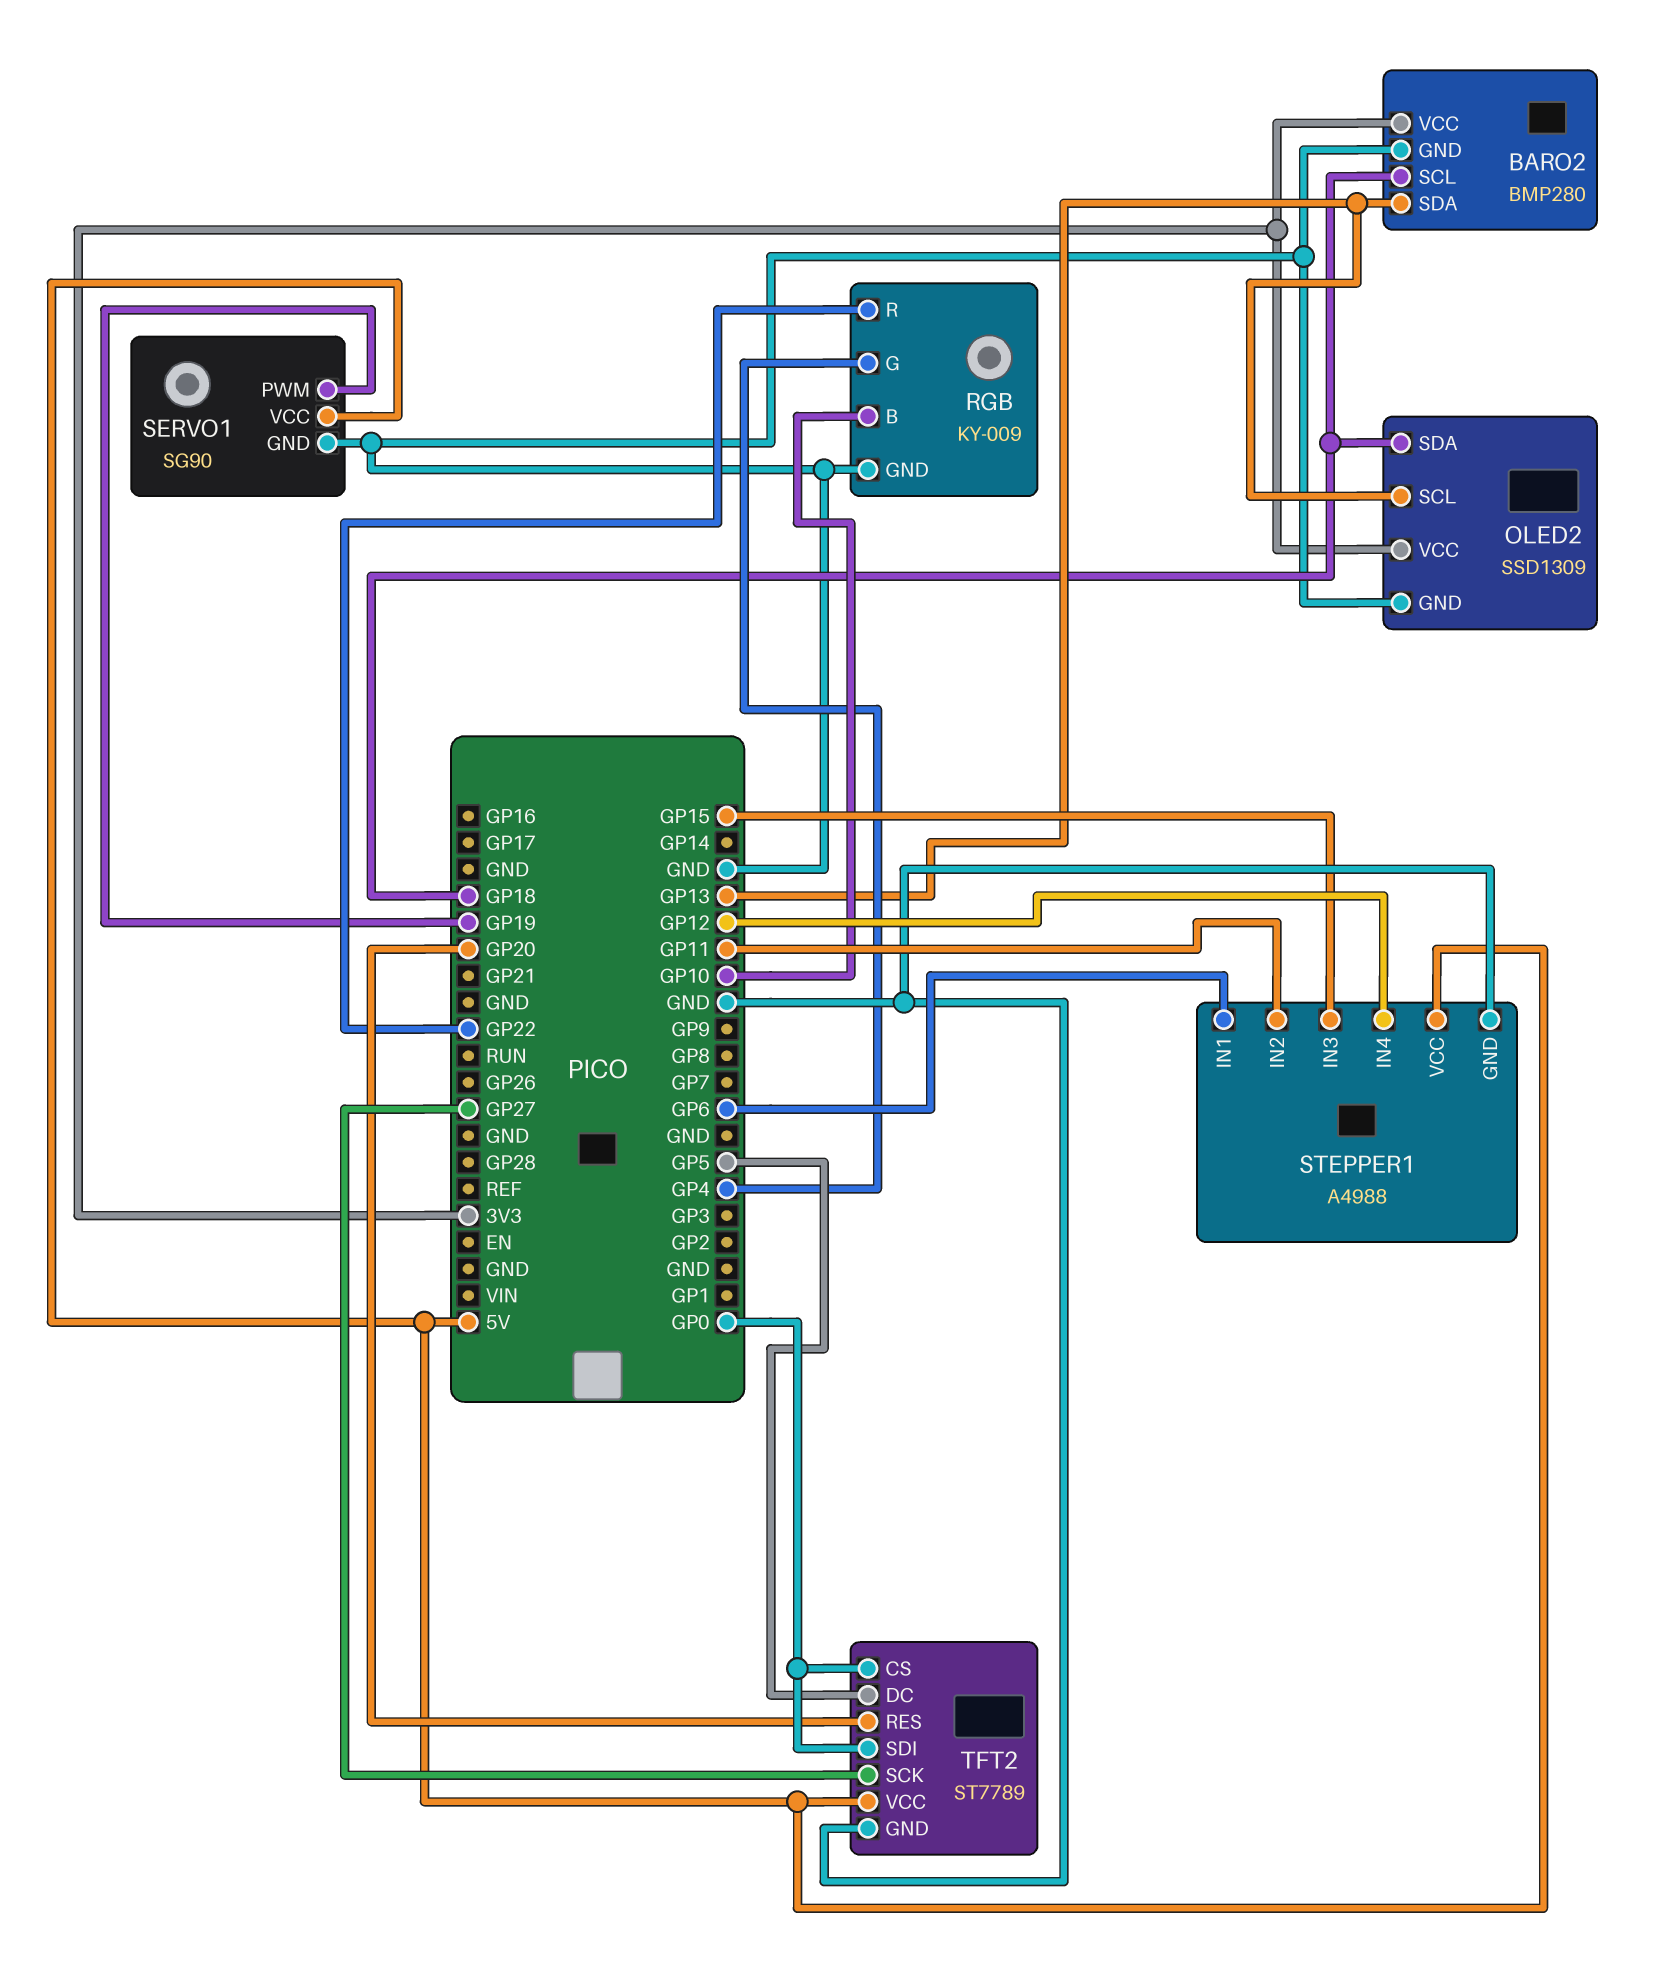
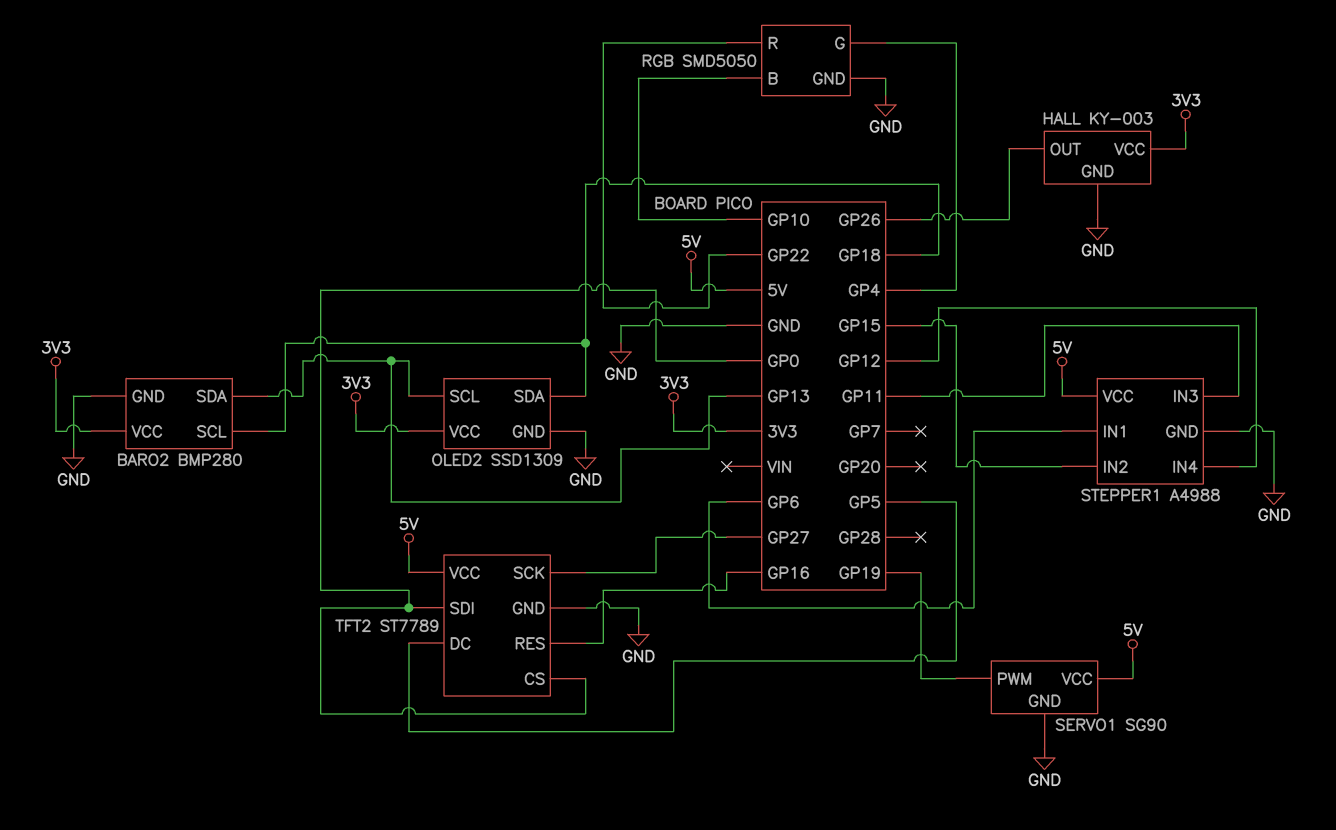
HALL: none -> KY-003
HALL pin GND: none -> GND
HALL pin OUT: none -> GP26
HALL pin VCC: none -> 3V3
RGB: KY-009 -> SMD5050
STEPPER1 pin IN2: GP11 -> GP15
STEPPER1 pin IN3: GP15 -> GP11
TFT2 pin RES: GP20 -> GP16

